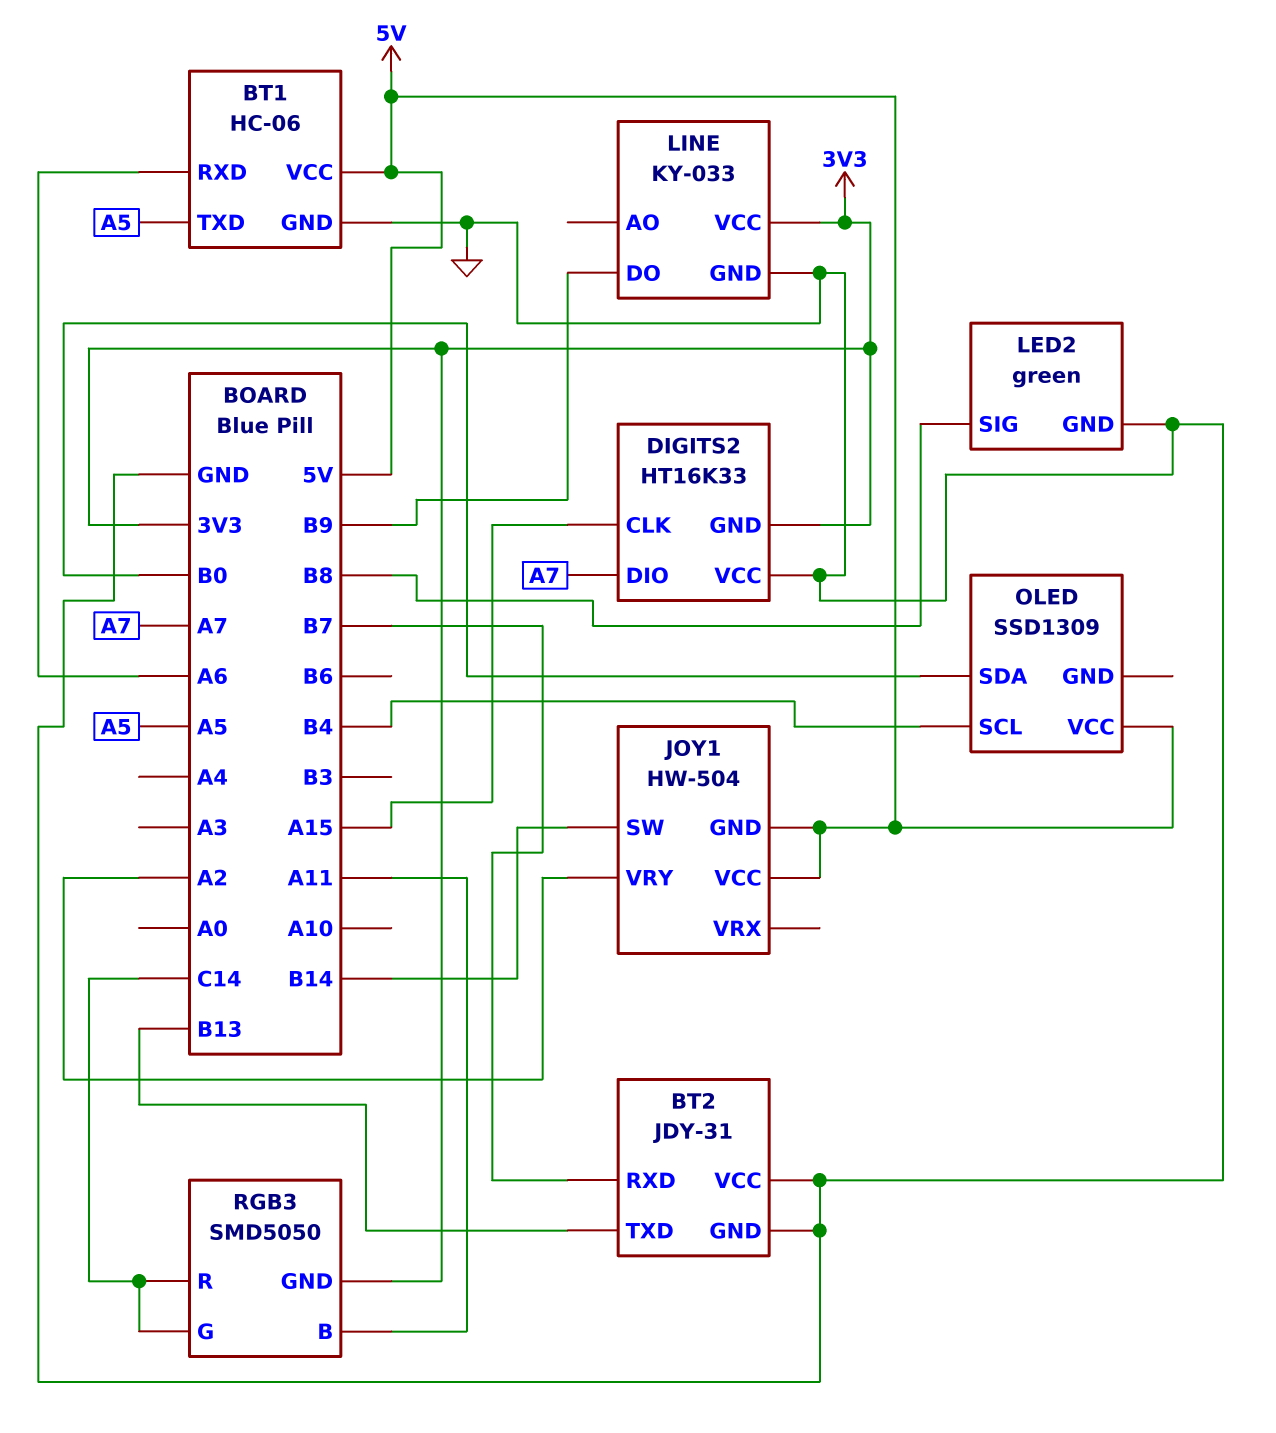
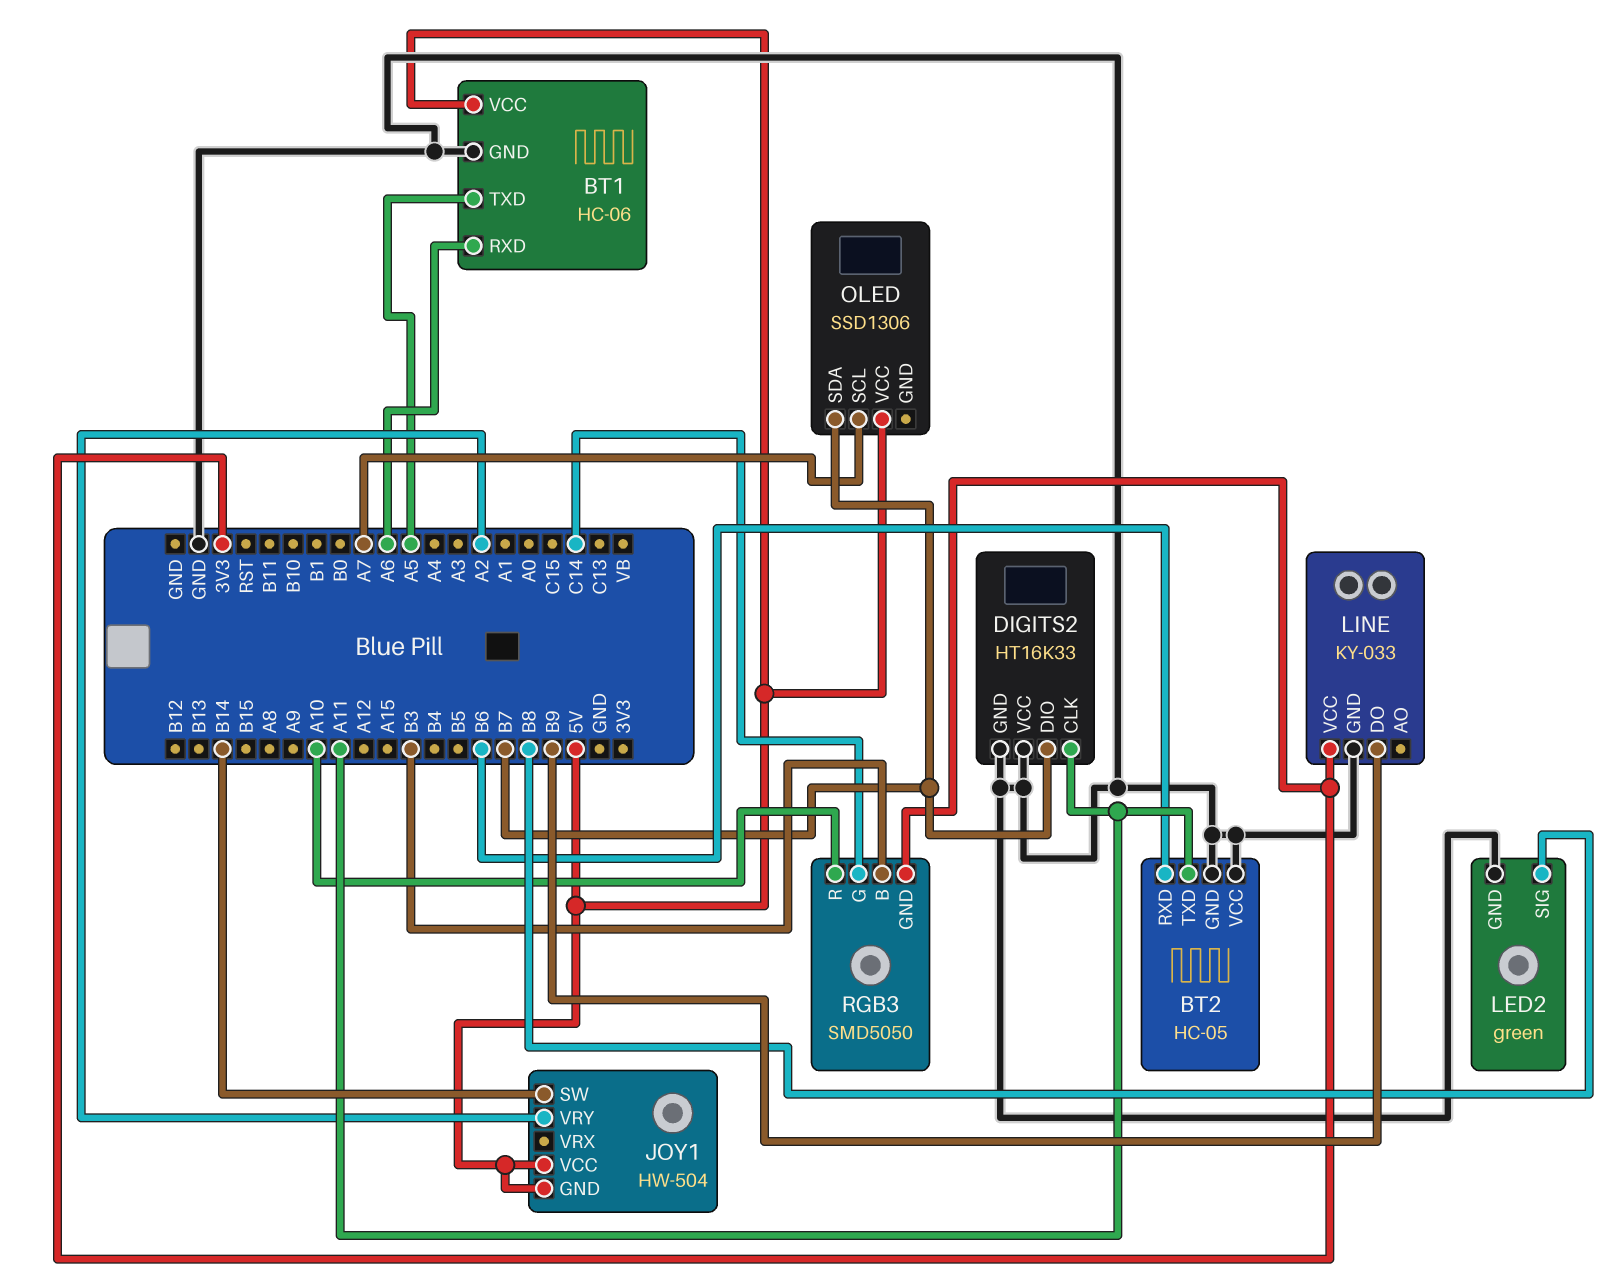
BT2: JDY-31 -> HC-05
BT2 pin RXD: B7 -> B6
BT2 pin TXD: B13 -> A11
DIGITS2 pin CLK: A15 -> A11
DIGITS2 pin DIO: A7 -> B7
DIGITS2 pin GND: 3V3 -> GND
OLED: SSD1309 -> SSD1306
OLED pin SCL: B4 -> A7
OLED pin SDA: B0 -> B7
RGB3 pin B: A11 -> B3
RGB3 pin R: C14 -> A10

